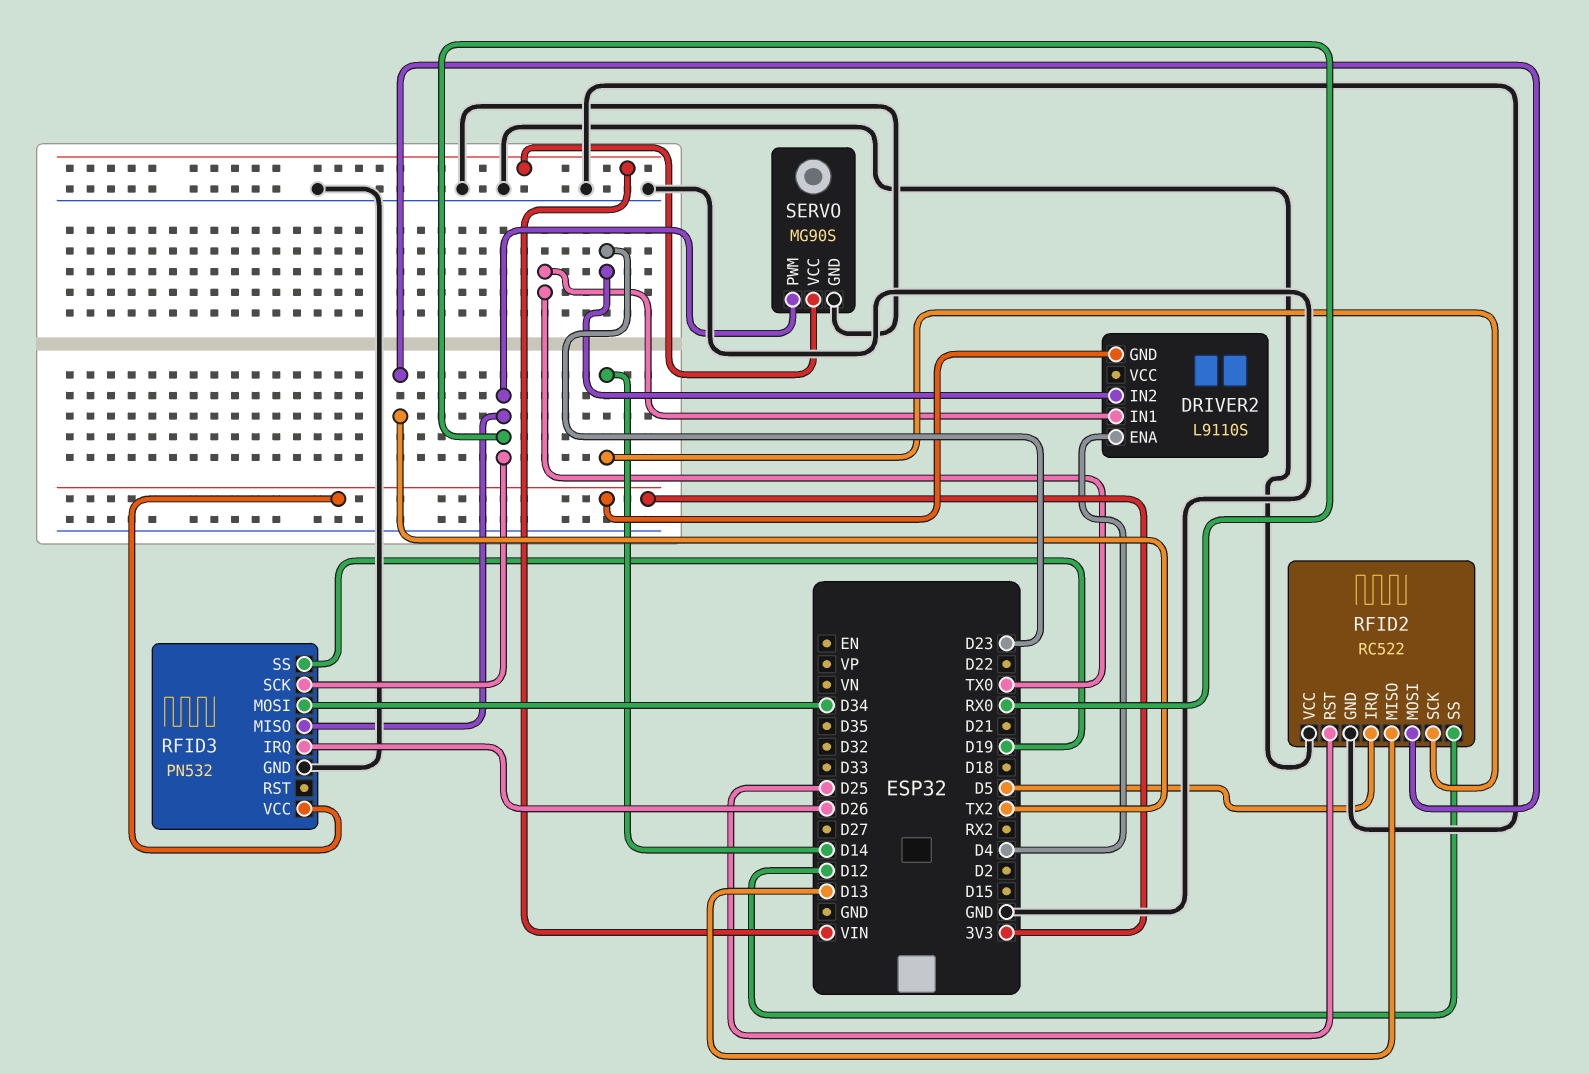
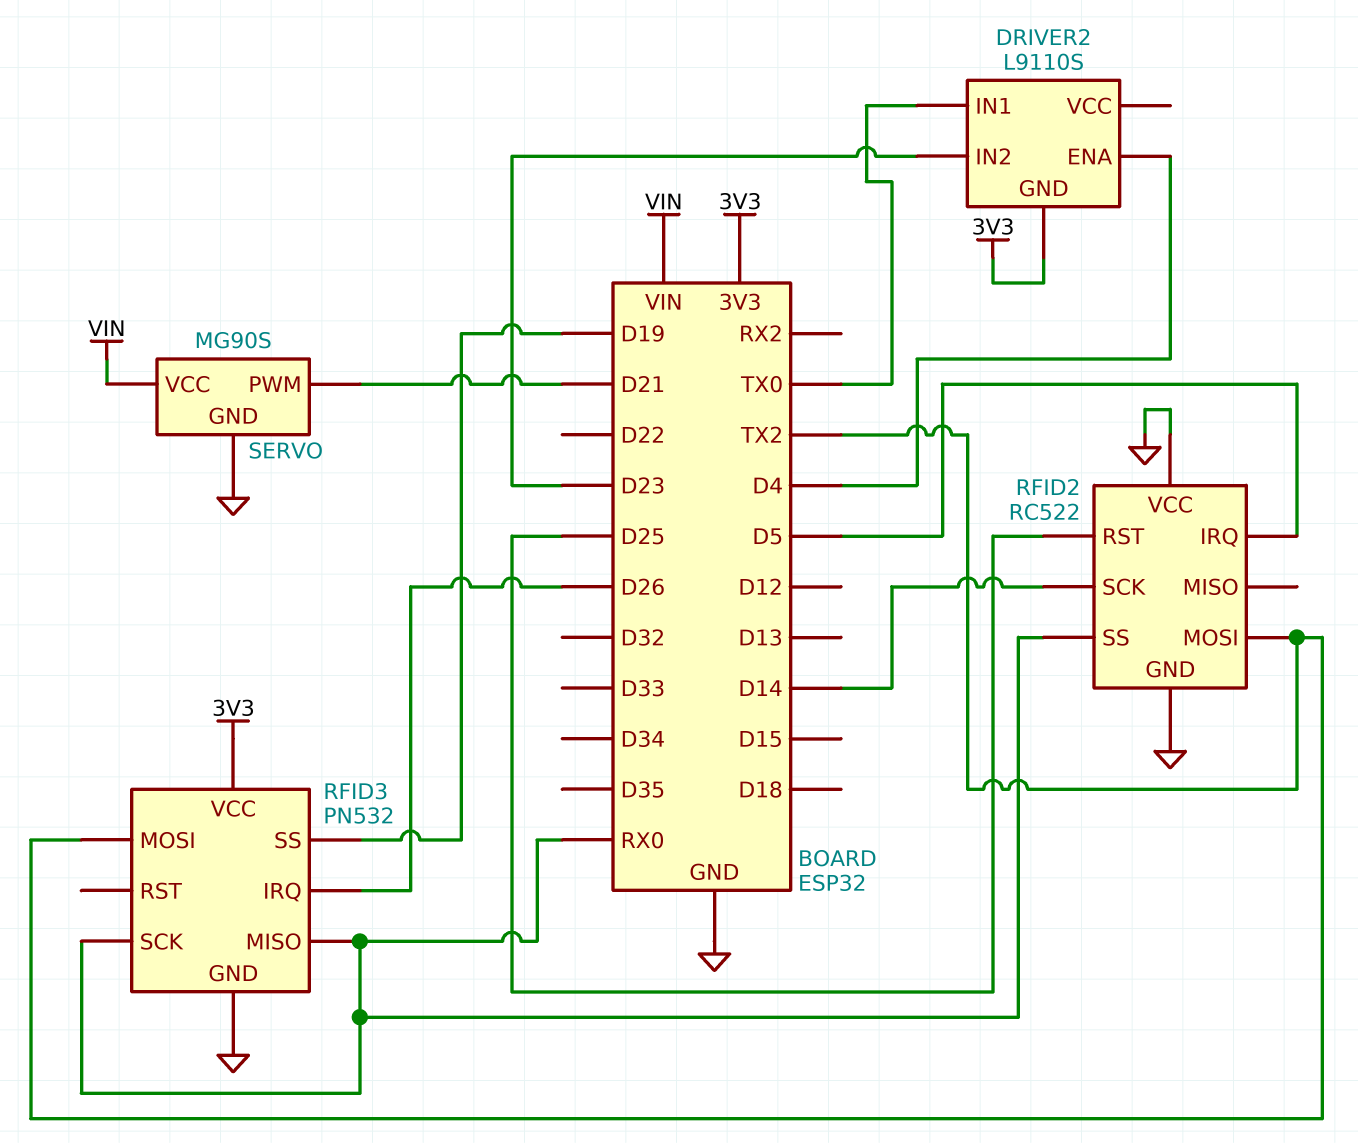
RFID2 pin MISO: D13 -> none
RFID2 pin SS: D12 -> RX0
RFID3 pin MOSI: D34 -> TX2
SERVO pin PWM: RX0 -> D21

